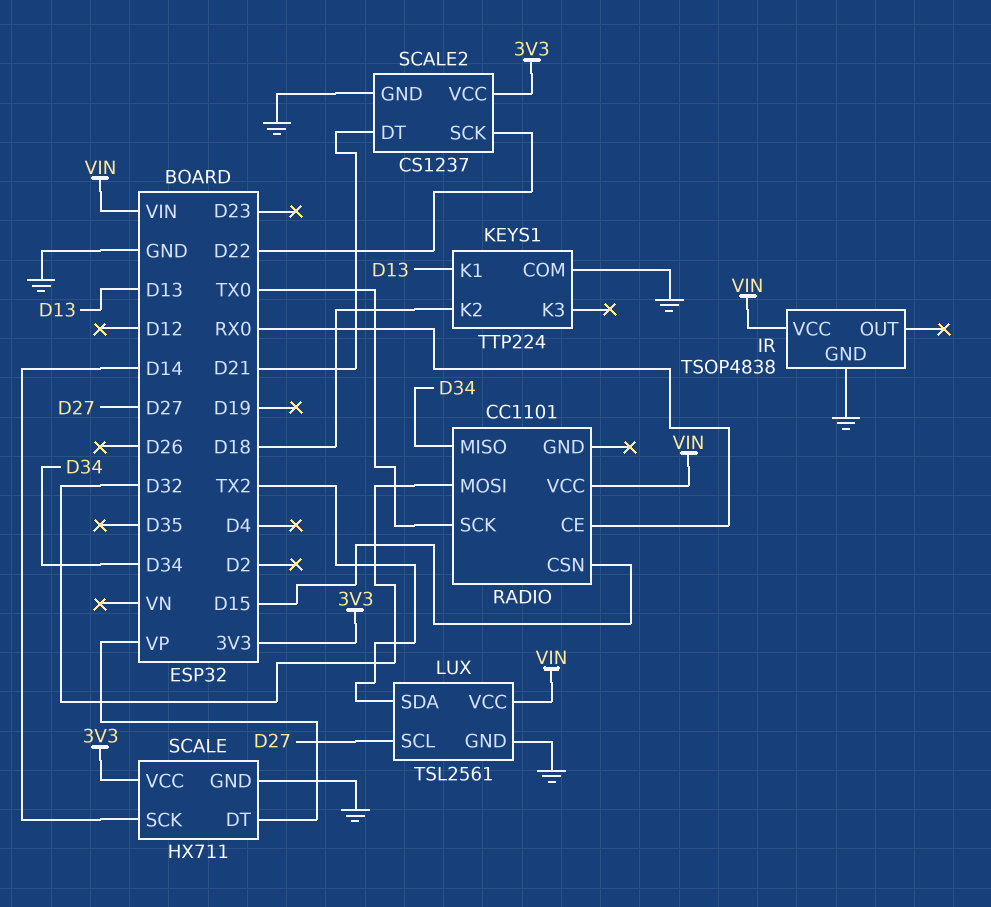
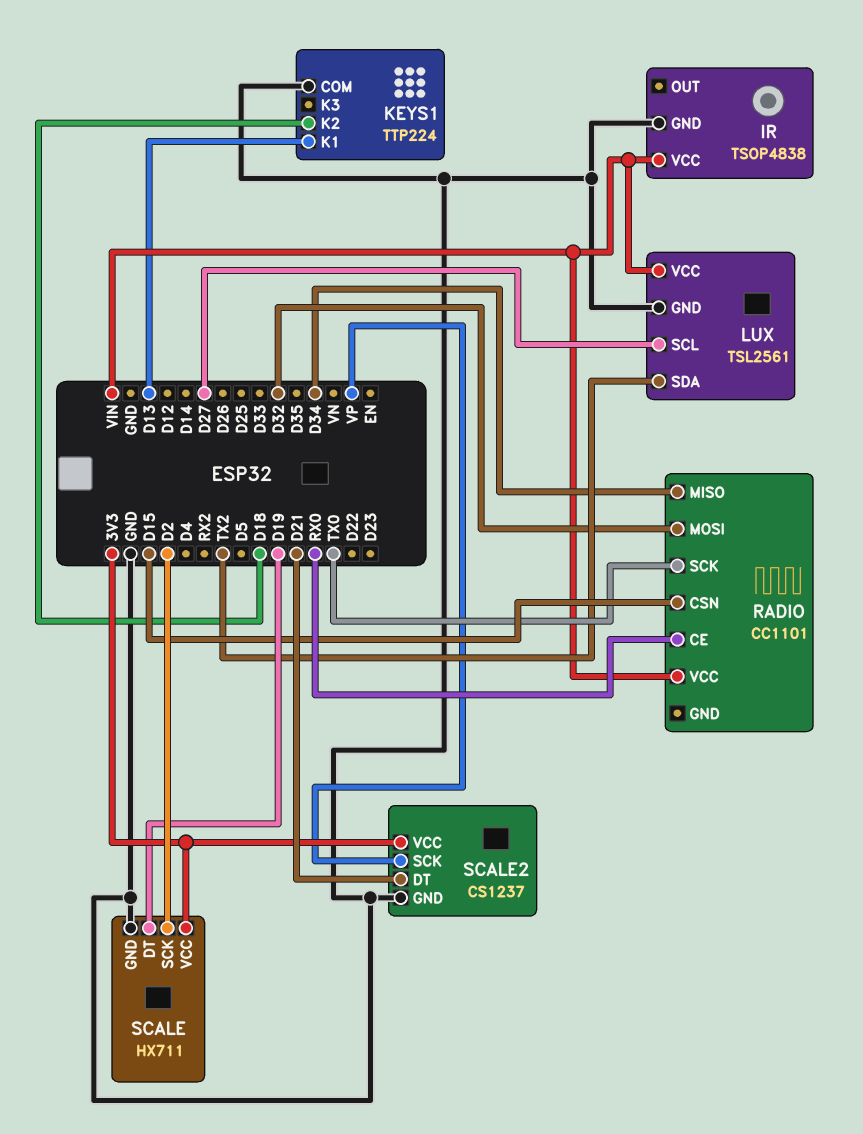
SCALE pin DT: VP -> D19
SCALE pin SCK: D14 -> D2
SCALE2 pin SCK: D22 -> VP

